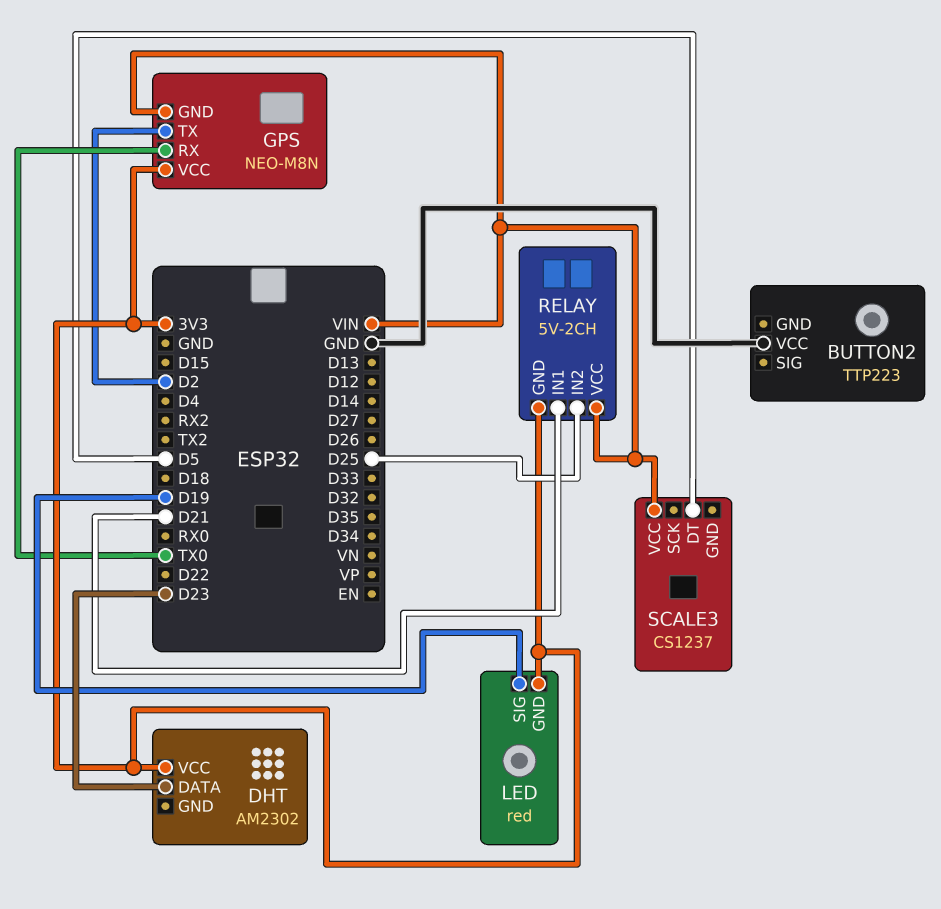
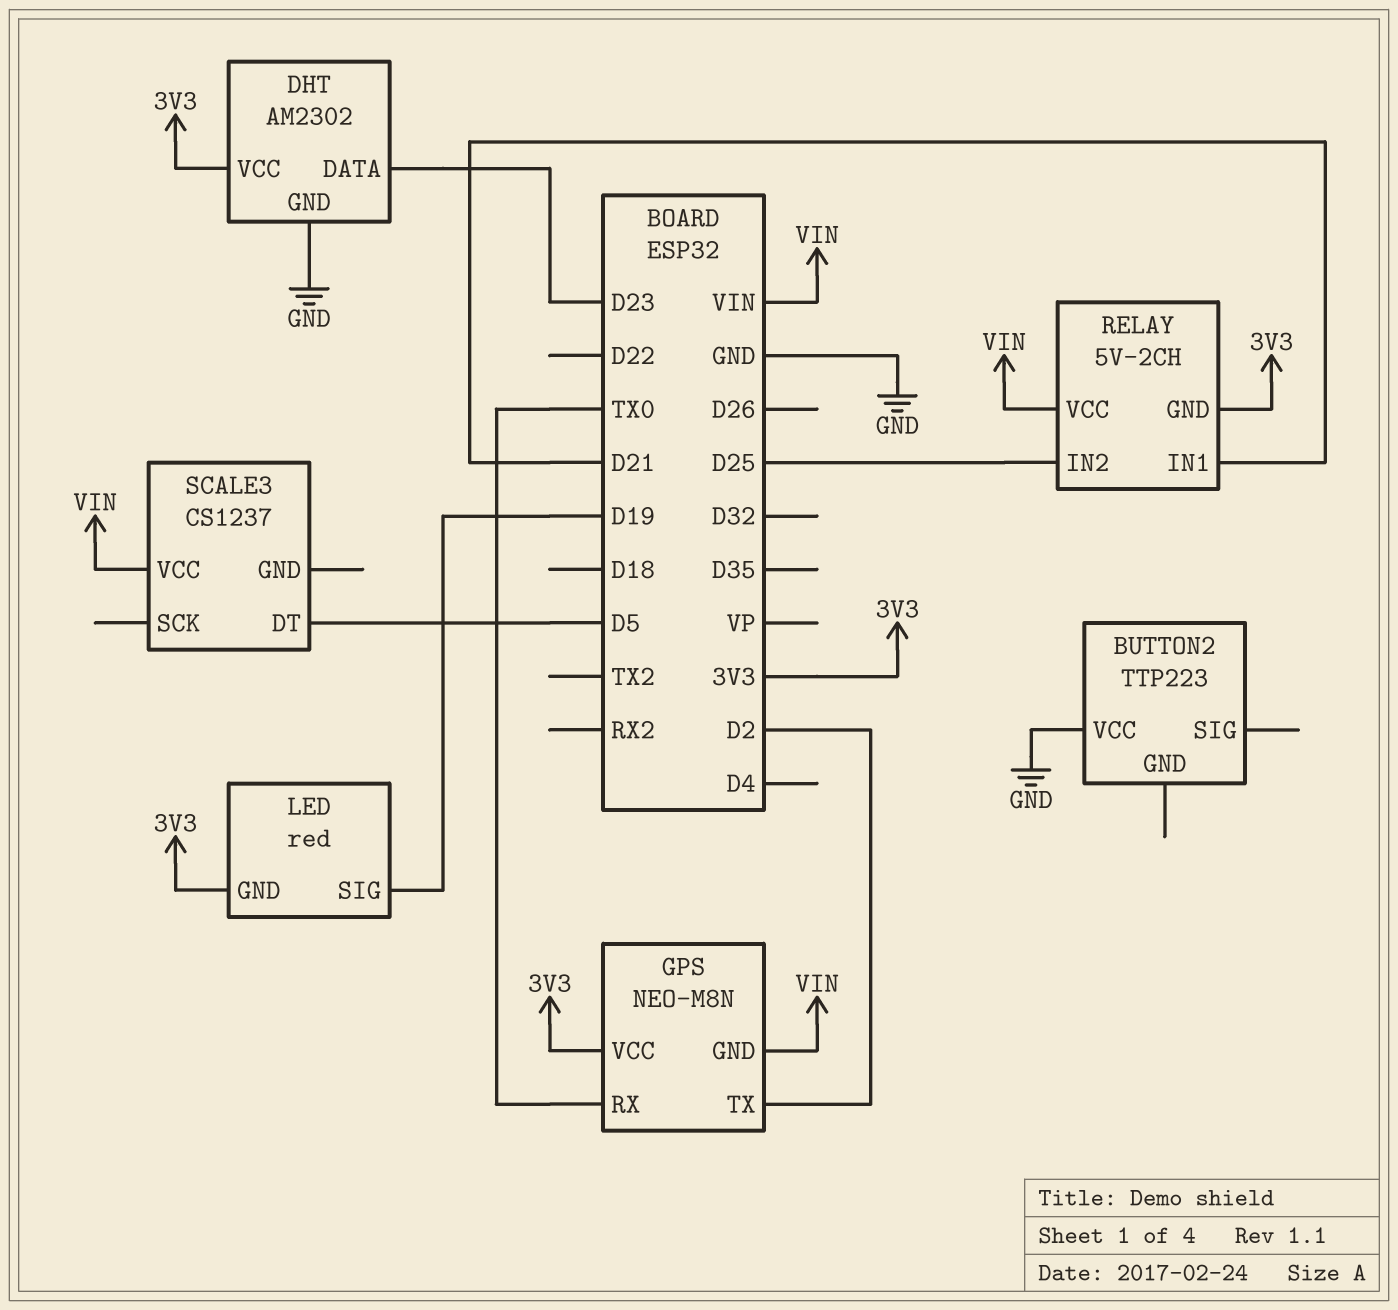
DHT pin GND: none -> GND

